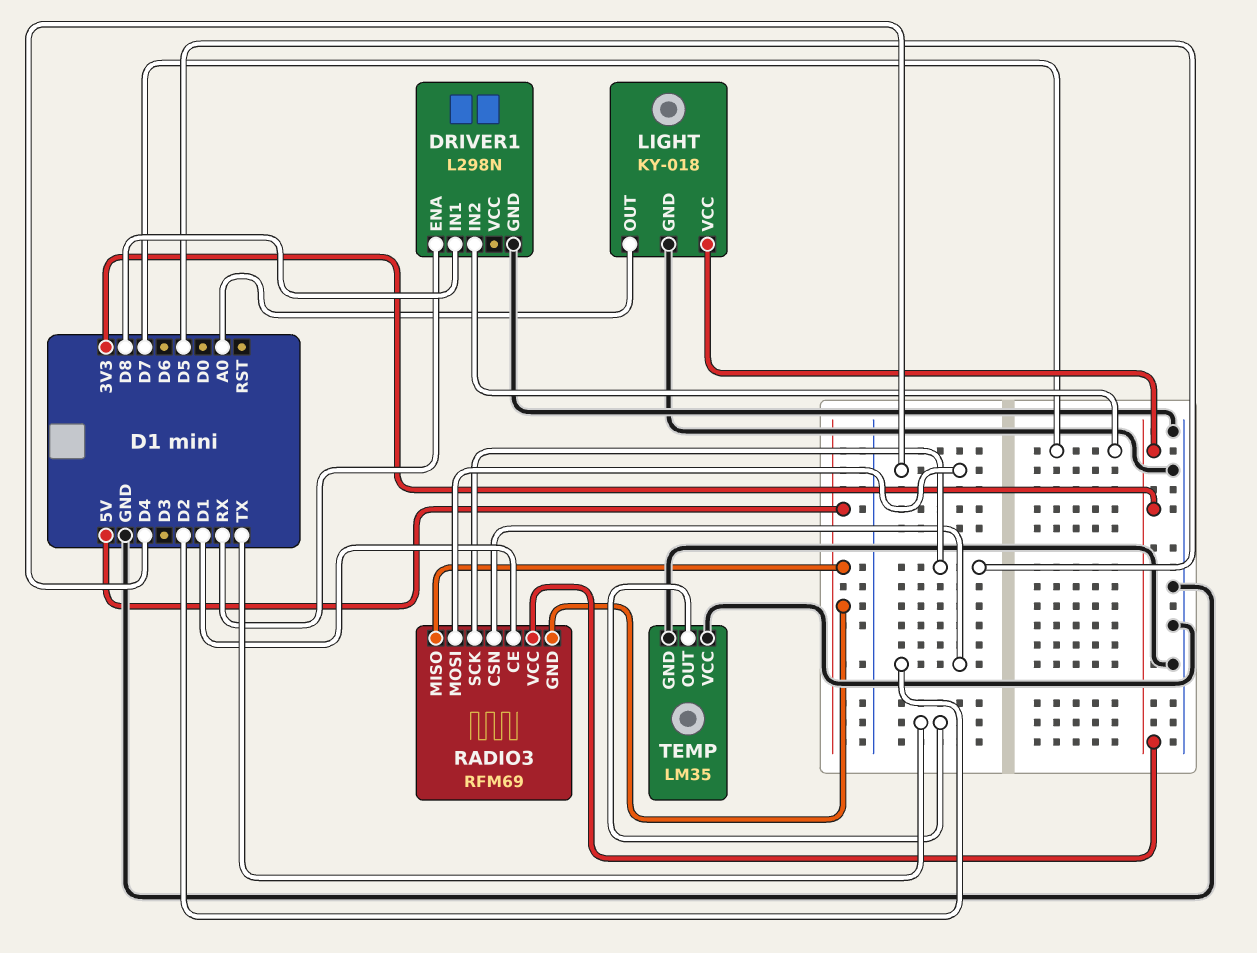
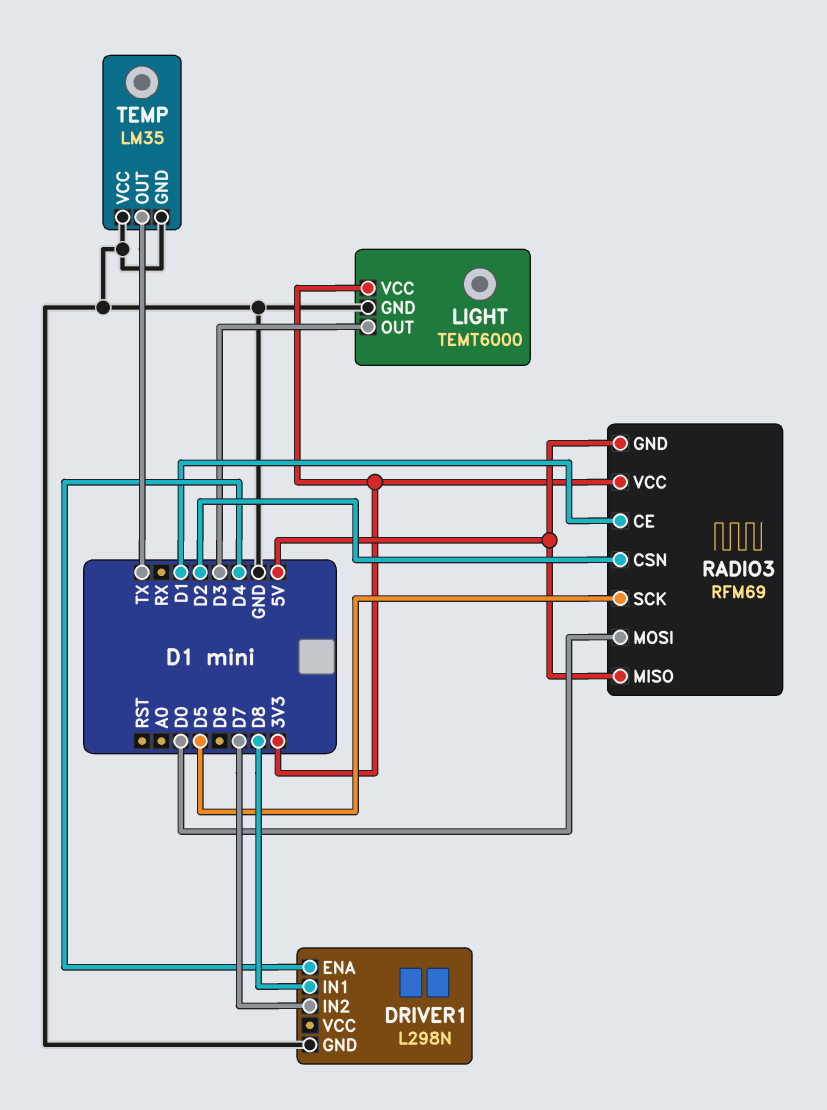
DRIVER1 pin ENA: RX -> D4
LIGHT: KY-018 -> TEMT6000
LIGHT pin OUT: A0 -> D3
RADIO3 pin MOSI: D4 -> D0

